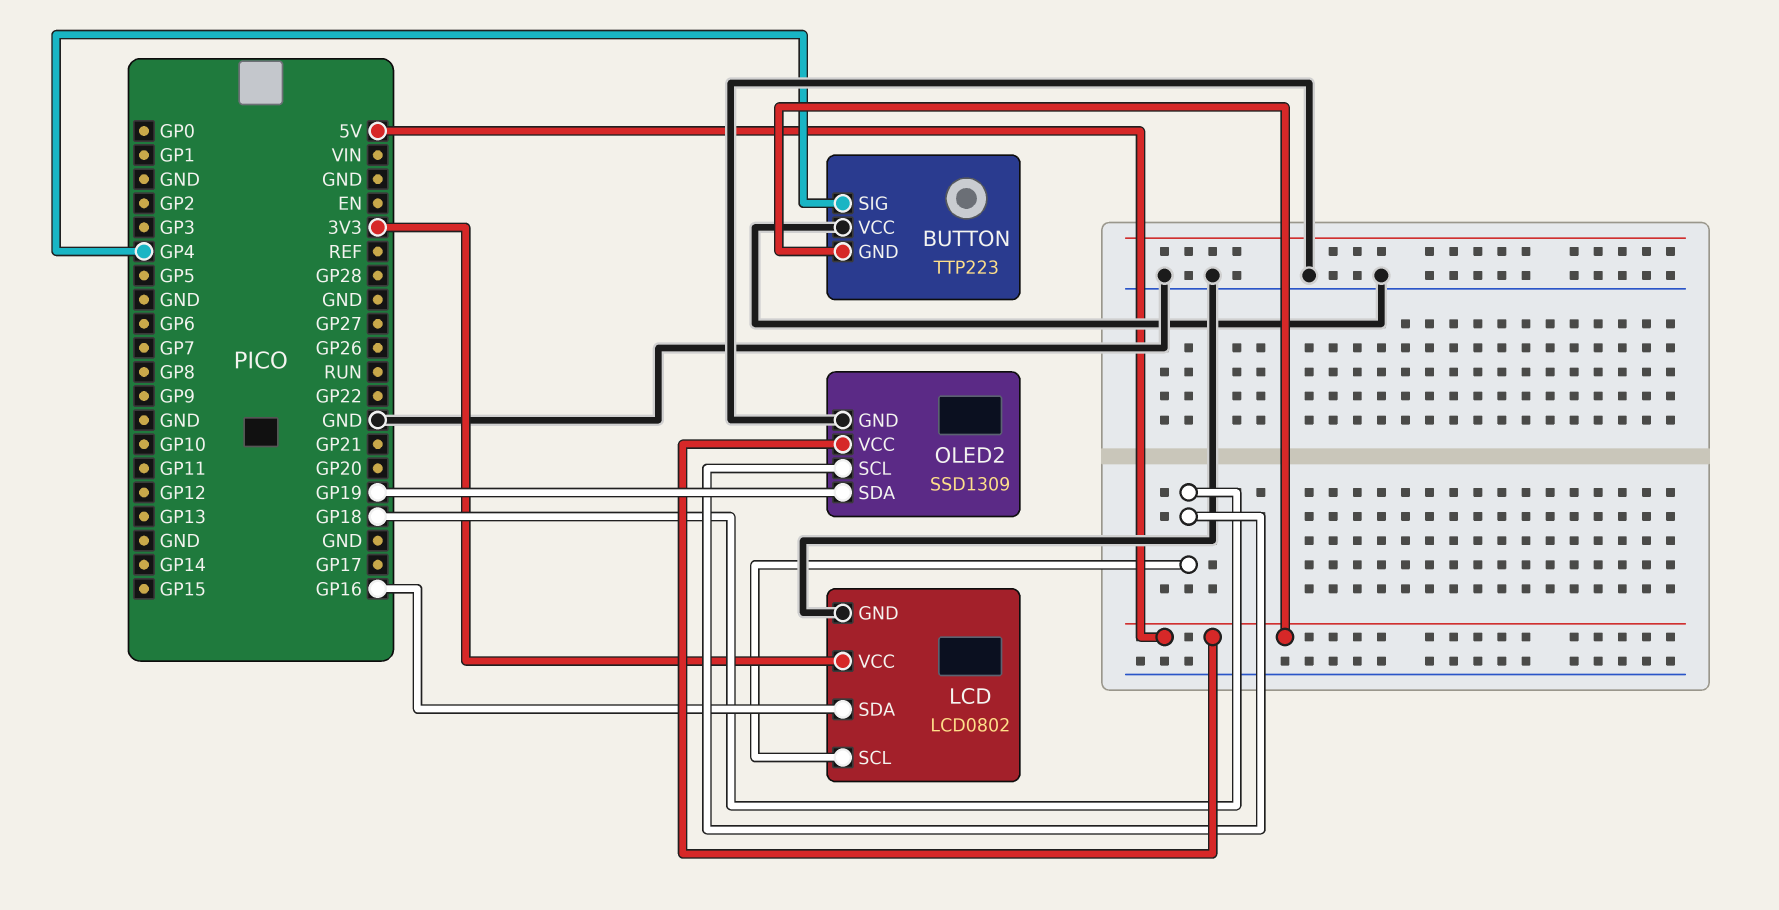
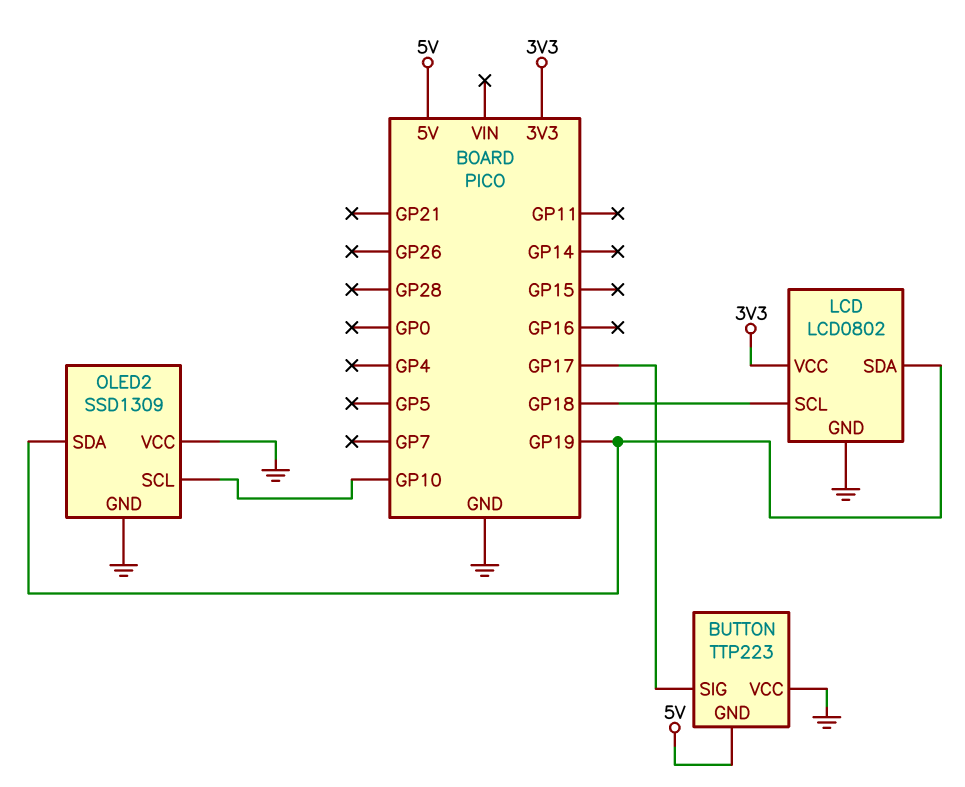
BUTTON pin SIG: GP4 -> GP17
LCD pin SDA: GP16 -> GP19
OLED2 pin SCL: GP18 -> GP10
OLED2 pin VCC: 5V -> GND

